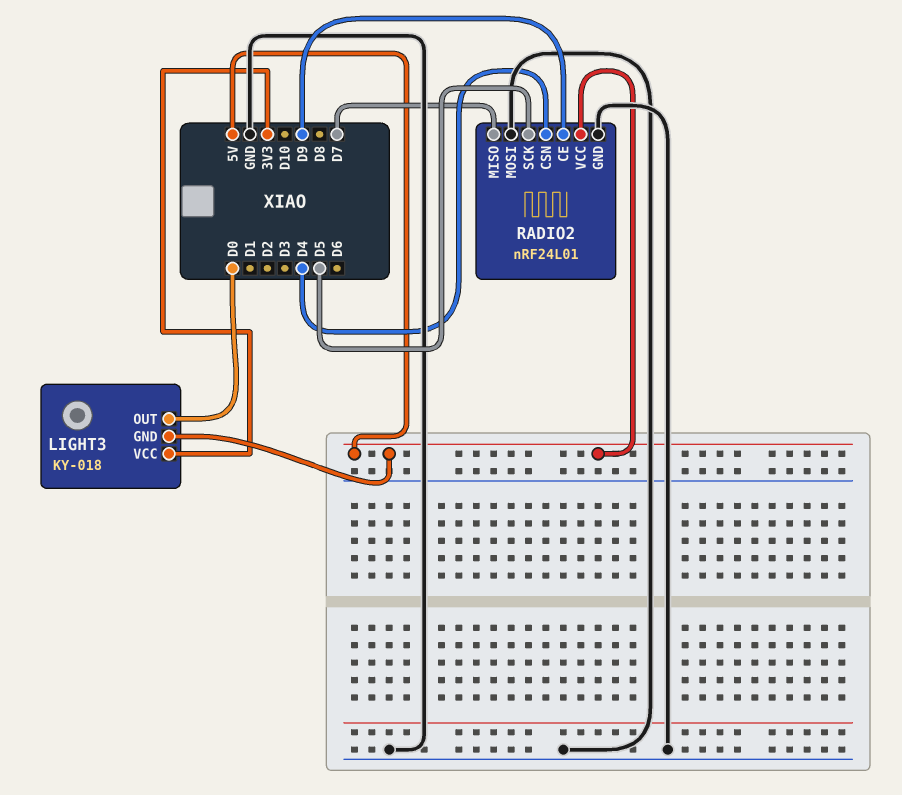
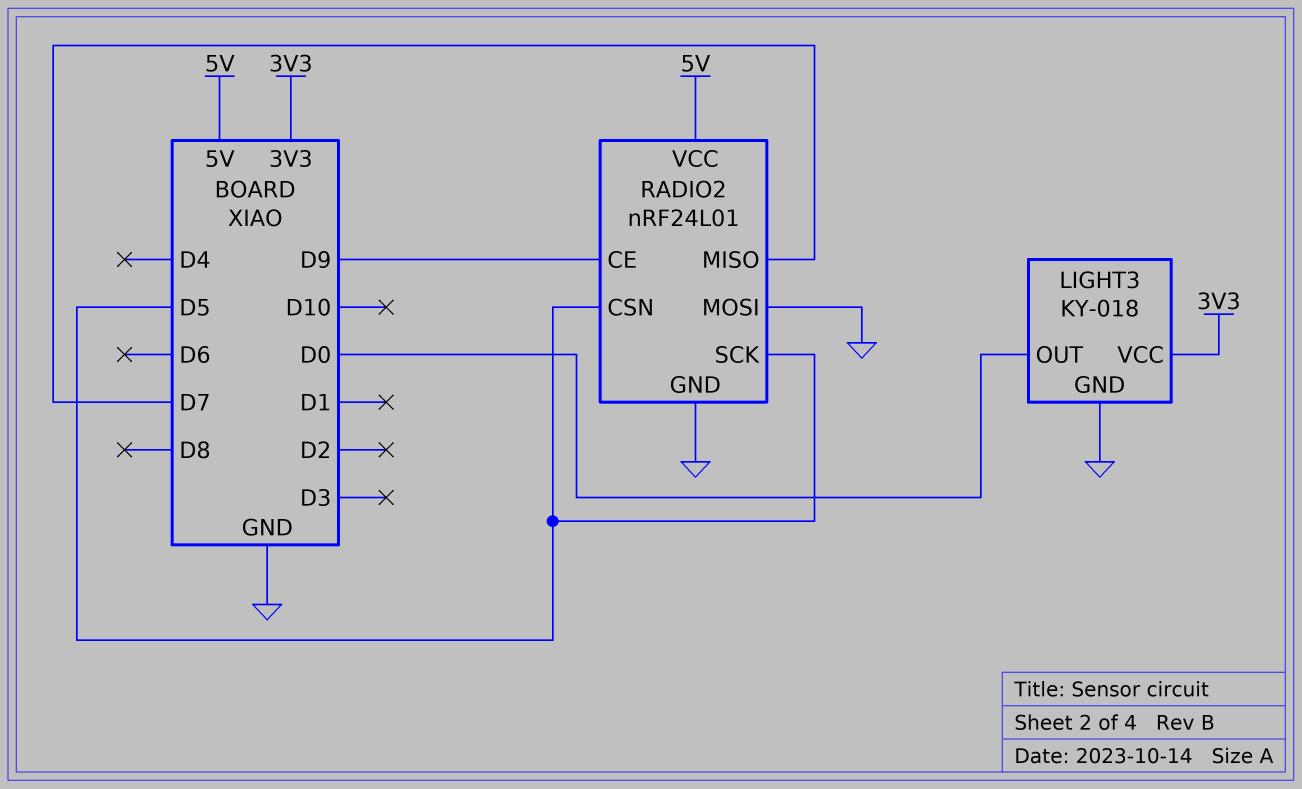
LIGHT3 pin GND: 5V -> GND
RADIO2 pin CSN: D4 -> D5

